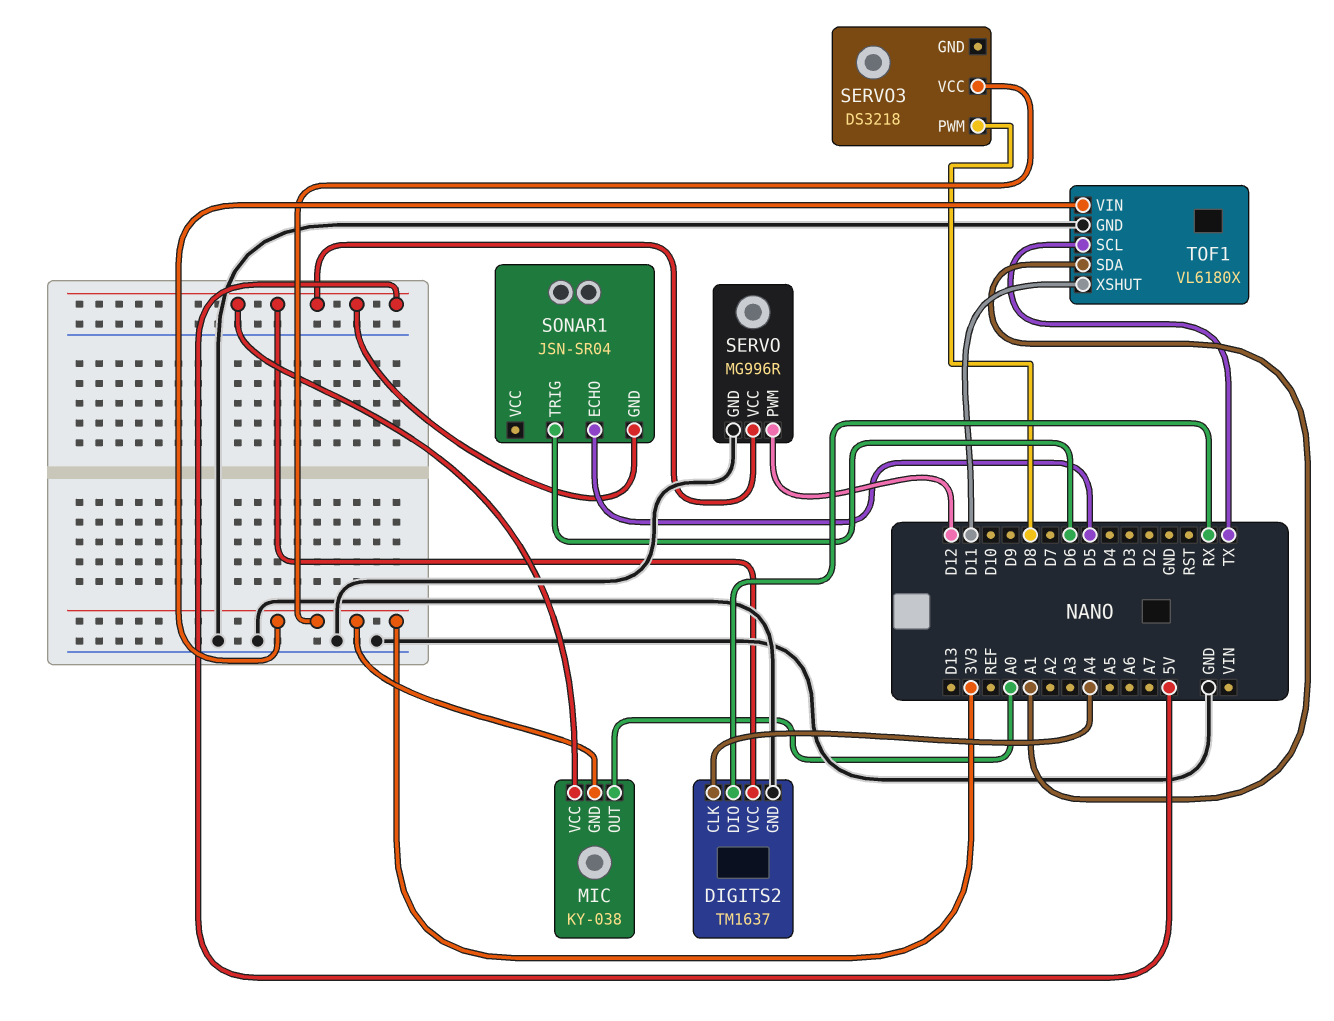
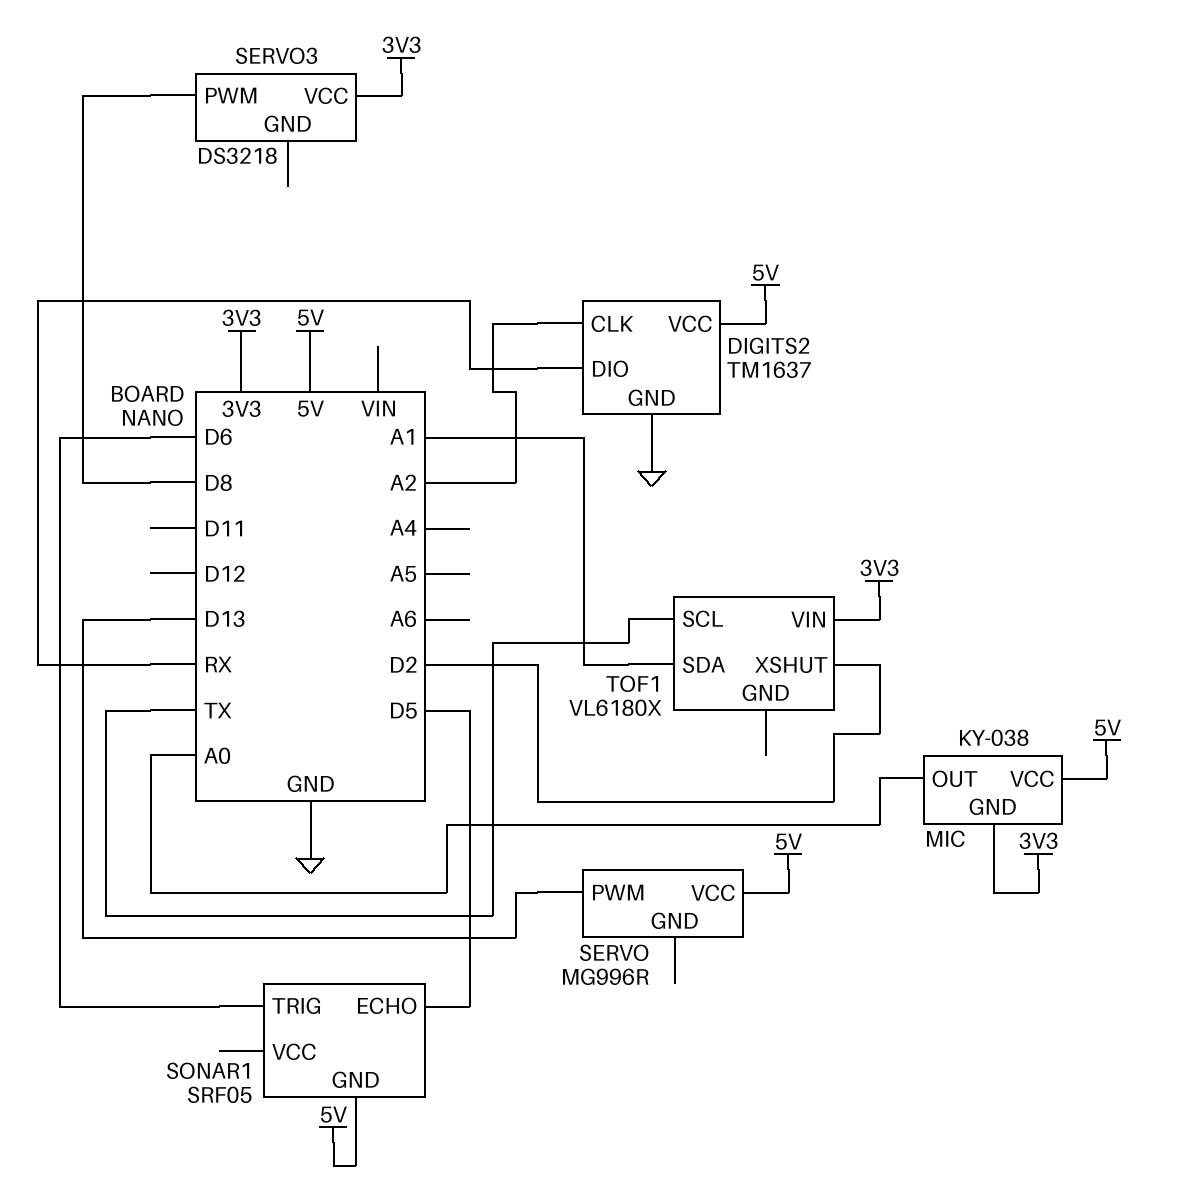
DIGITS2 pin CLK: A4 -> A2
SERVO pin GND: GND -> none
SERVO pin PWM: D12 -> D13
SONAR1: JSN-SR04 -> SRF05
TOF1 pin GND: GND -> none
TOF1 pin XSHUT: D11 -> D2

